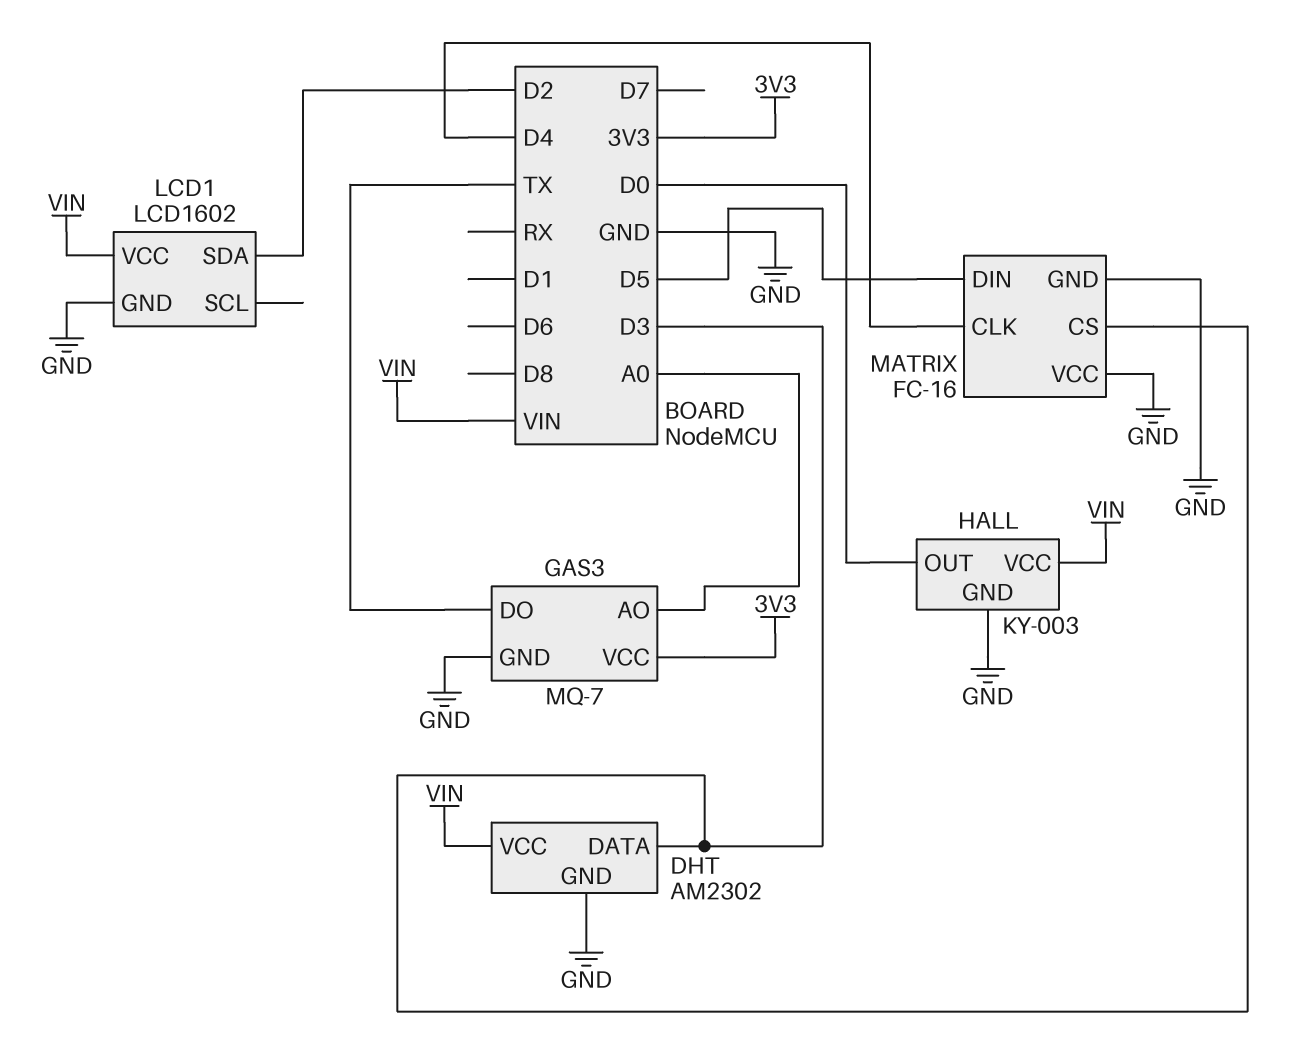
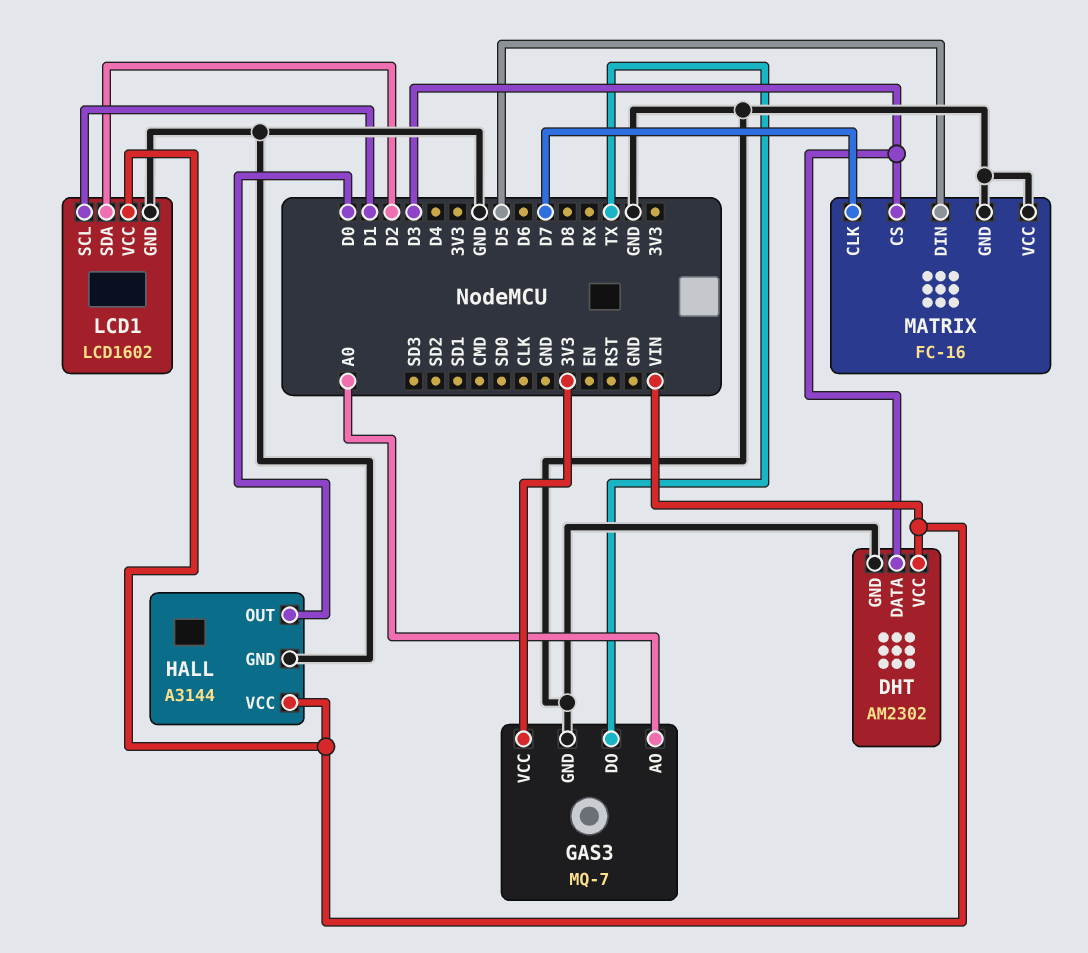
HALL: KY-003 -> A3144
LCD1 pin SCL: none -> D1
MATRIX pin CLK: D4 -> D7

